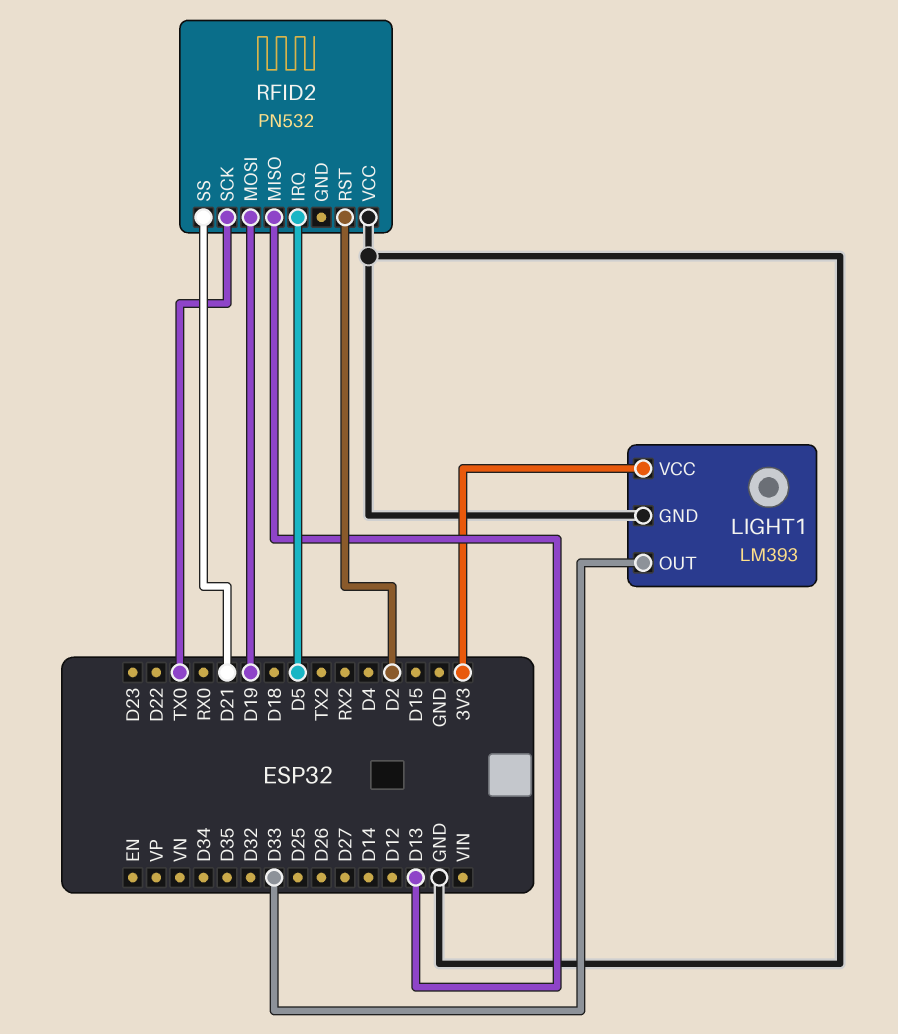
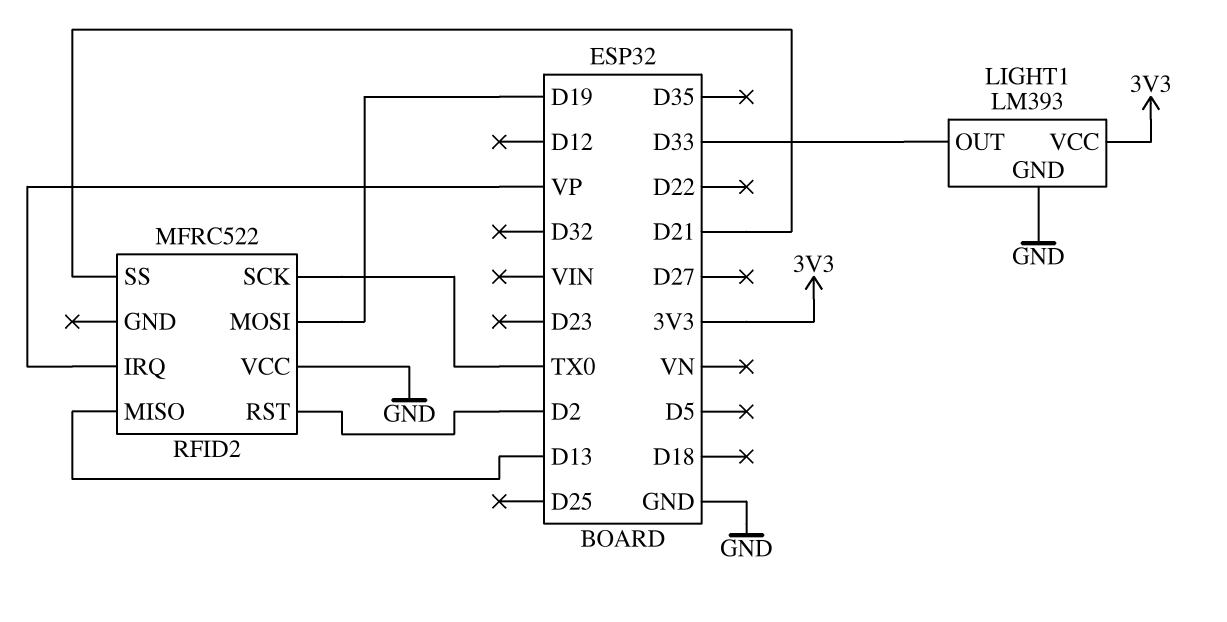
RFID2: PN532 -> MFRC522
RFID2 pin IRQ: D5 -> VP

